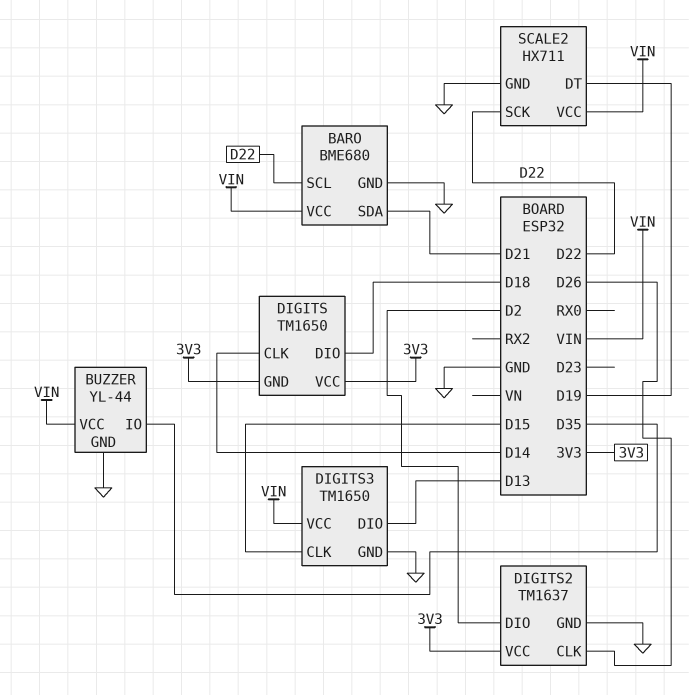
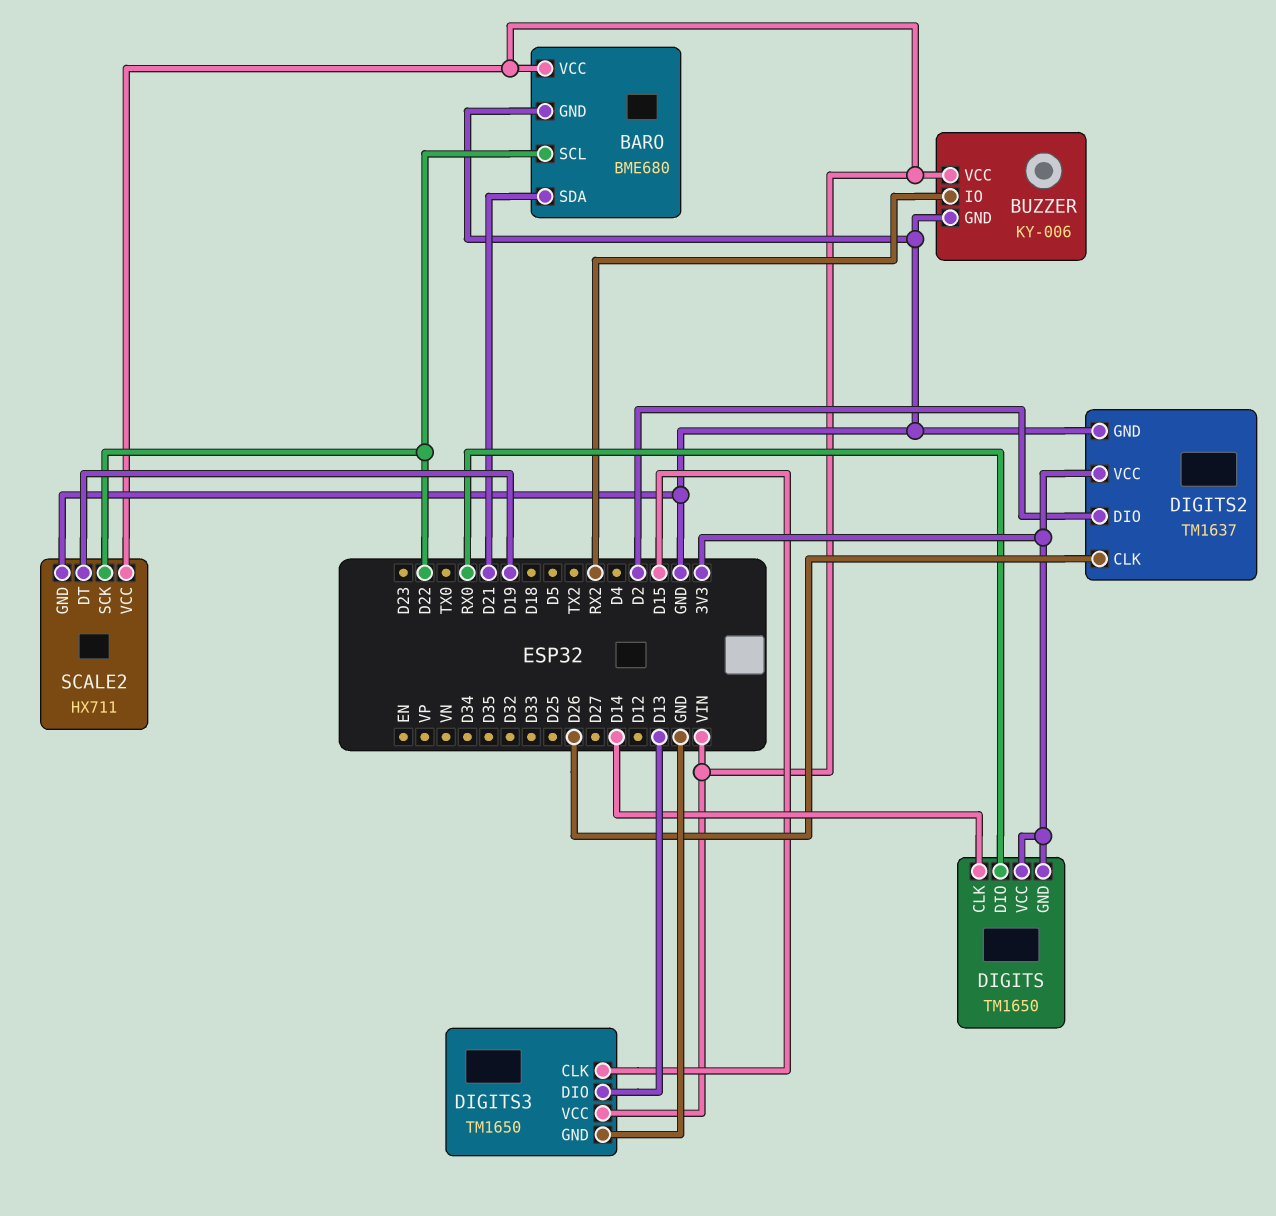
BUZZER: YL-44 -> KY-006
BUZZER pin IO: D35 -> RX2
DIGITS pin DIO: D18 -> RX0

